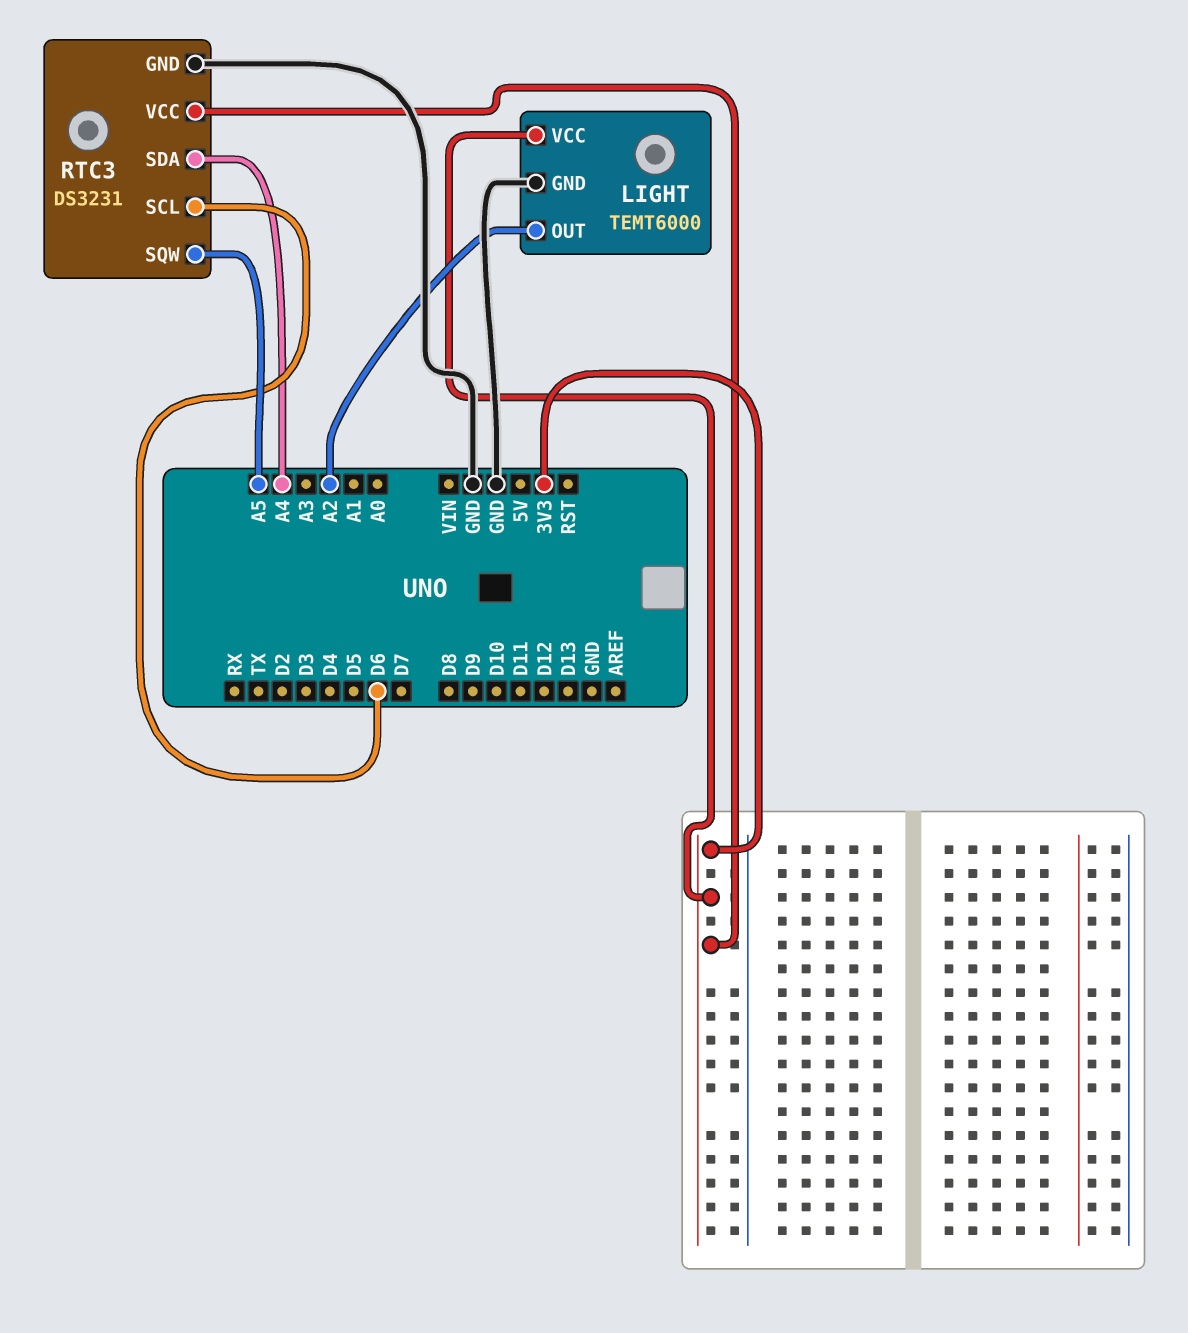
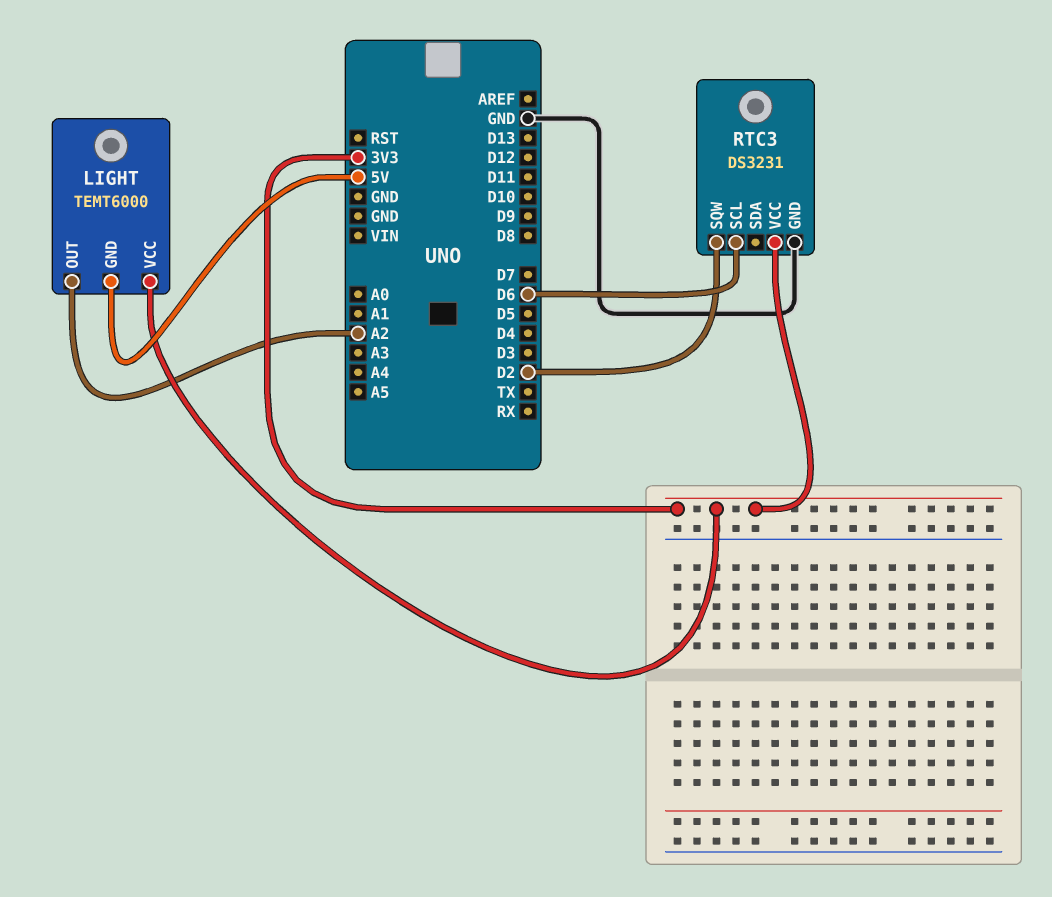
LIGHT pin GND: GND -> 5V
RTC3 pin SDA: A4 -> none
RTC3 pin SQW: A5 -> D2

